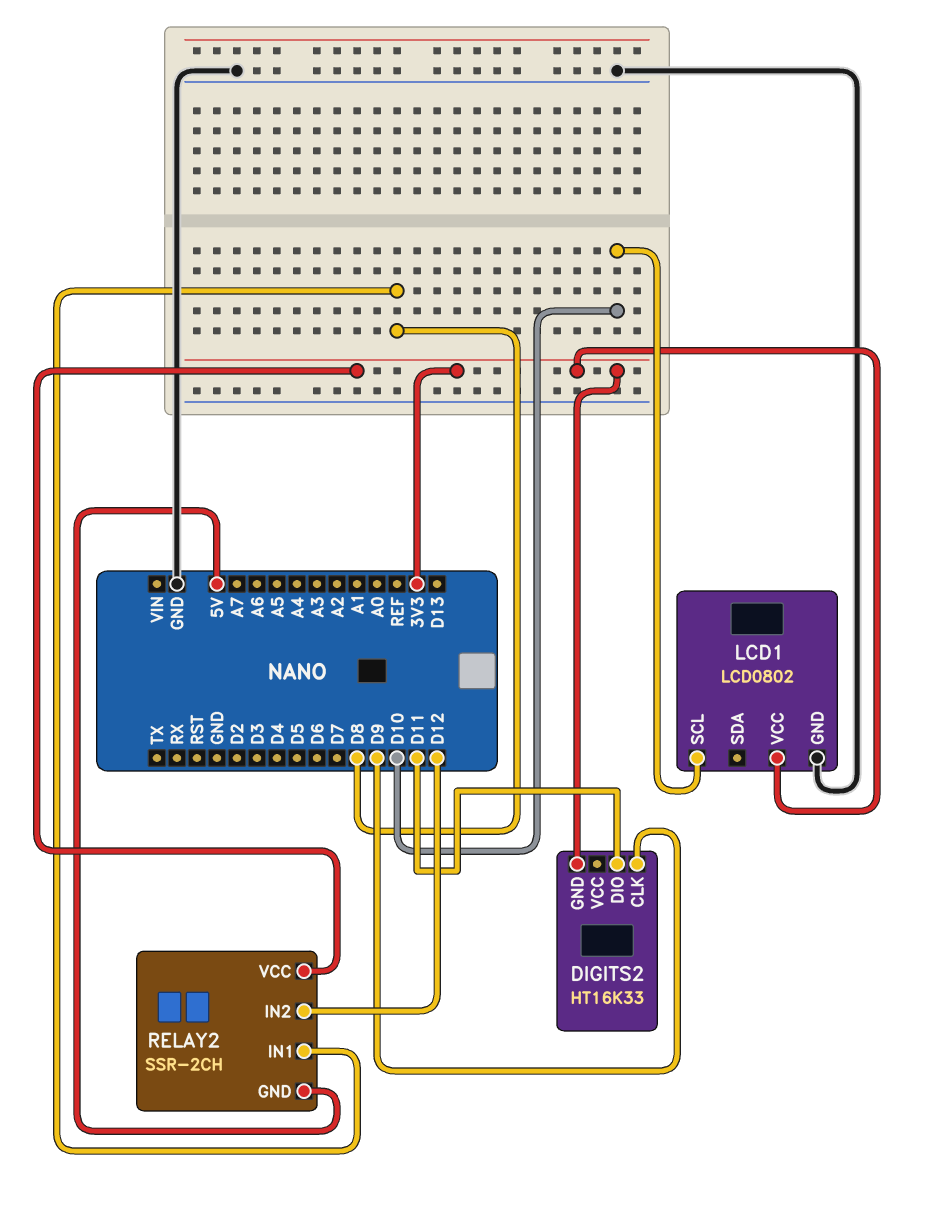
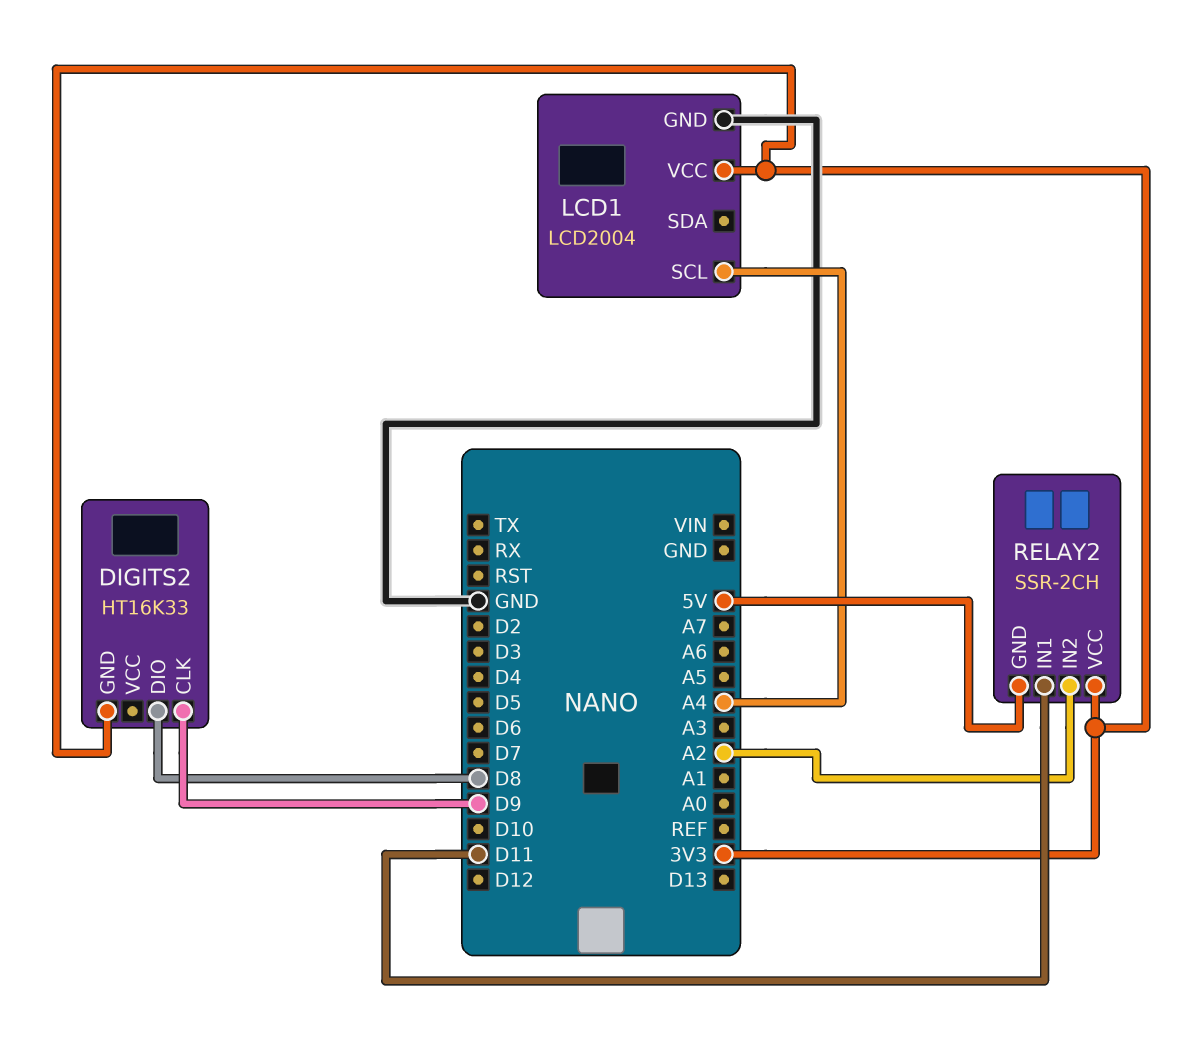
DIGITS2 pin DIO: D11 -> D8
LCD1: LCD0802 -> LCD2004
LCD1 pin SCL: D10 -> A4
RELAY2 pin IN1: D8 -> D11
RELAY2 pin IN2: D12 -> A2

